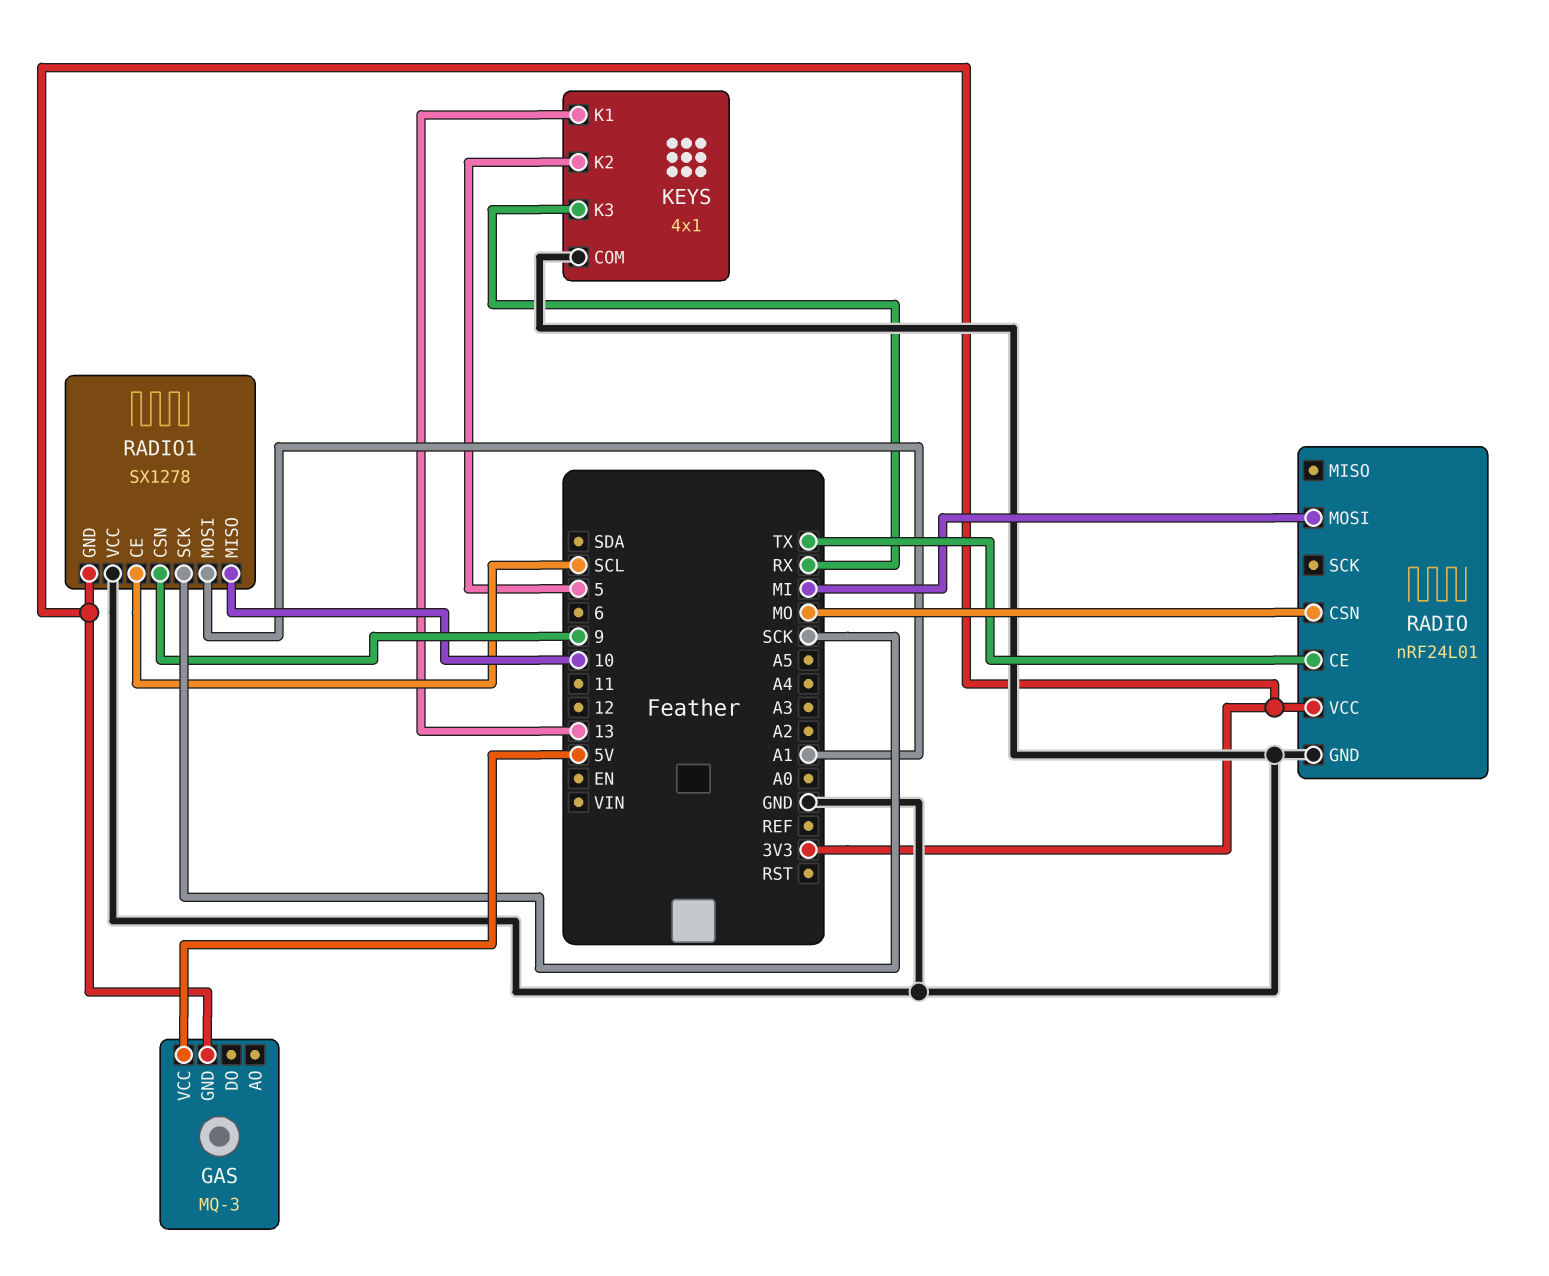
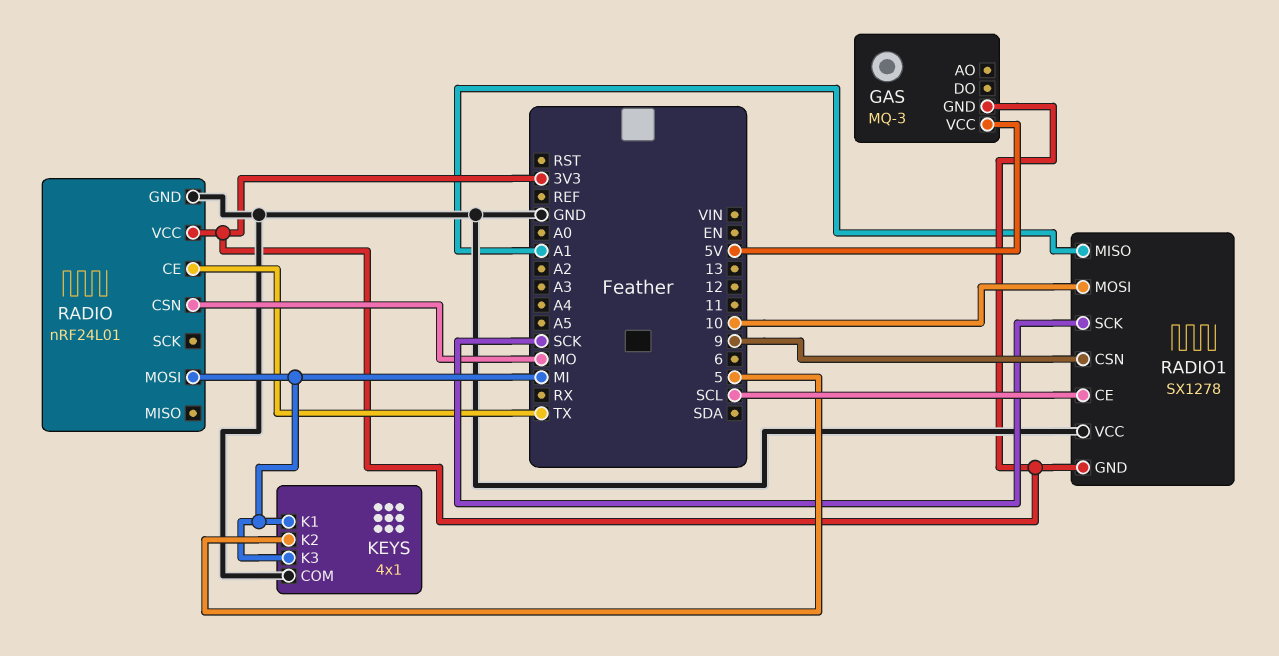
KEYS pin K1: 13 -> MI
KEYS pin K3: RX -> MI
RADIO1 pin MISO: 10 -> A1
RADIO1 pin MOSI: A1 -> 10

